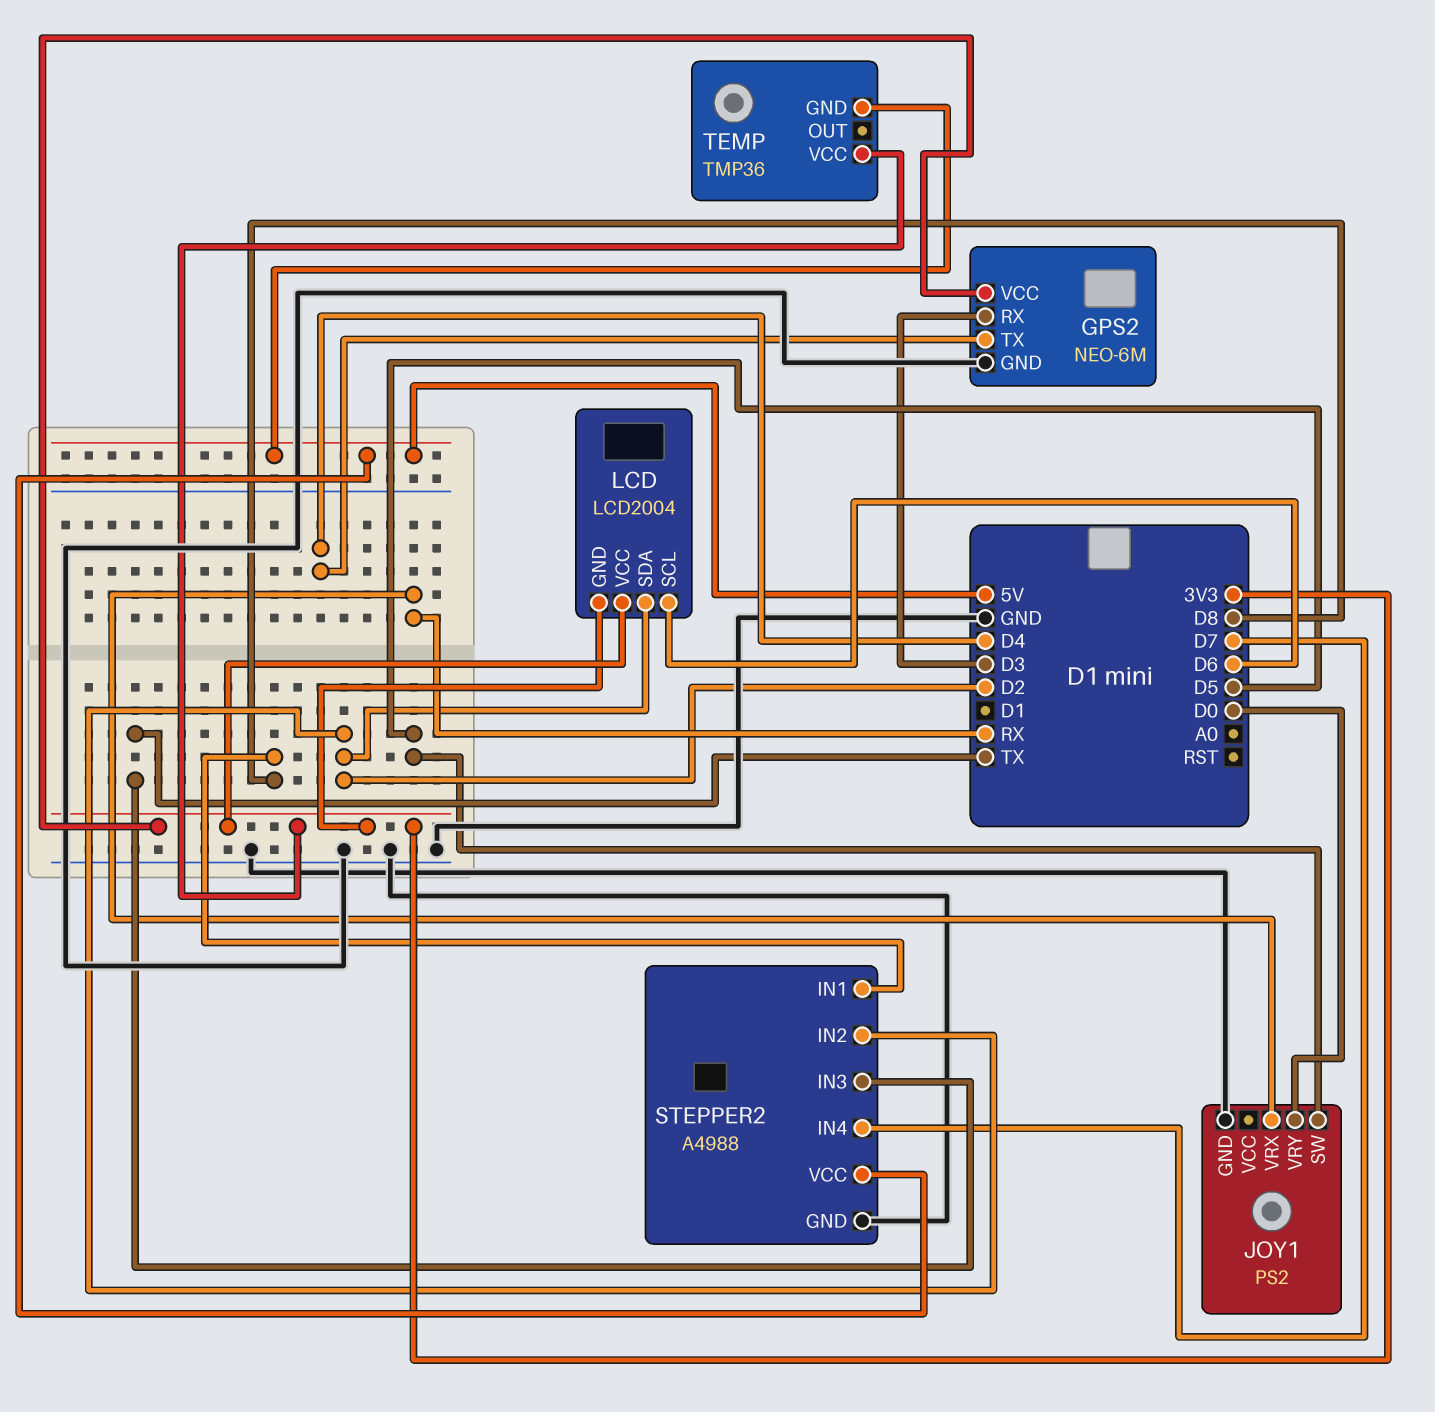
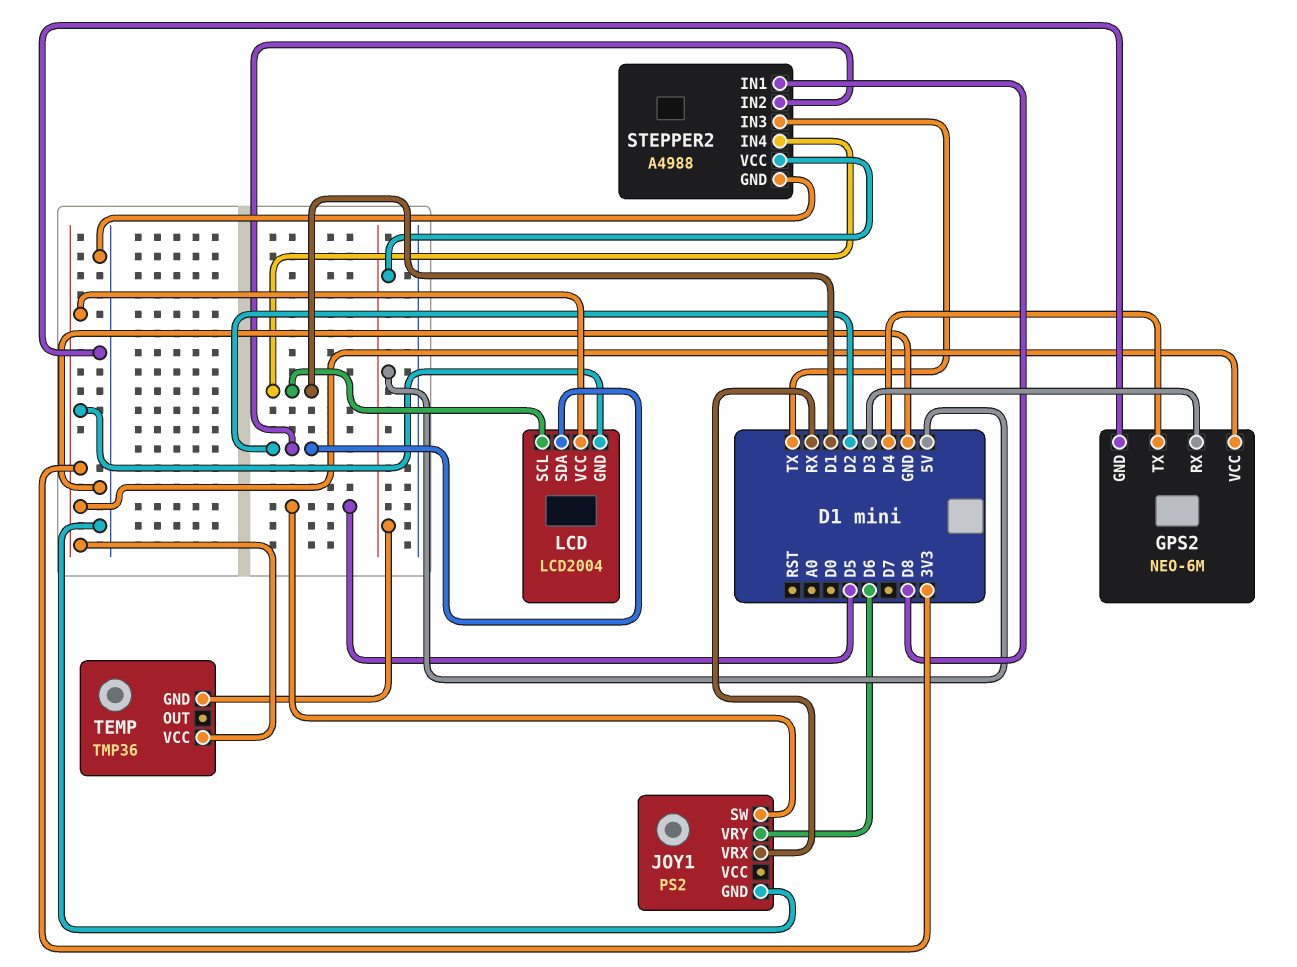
JOY1 pin VRY: D0 -> D6
LCD pin SCL: D6 -> D1
STEPPER2 pin IN4: D7 -> D1

